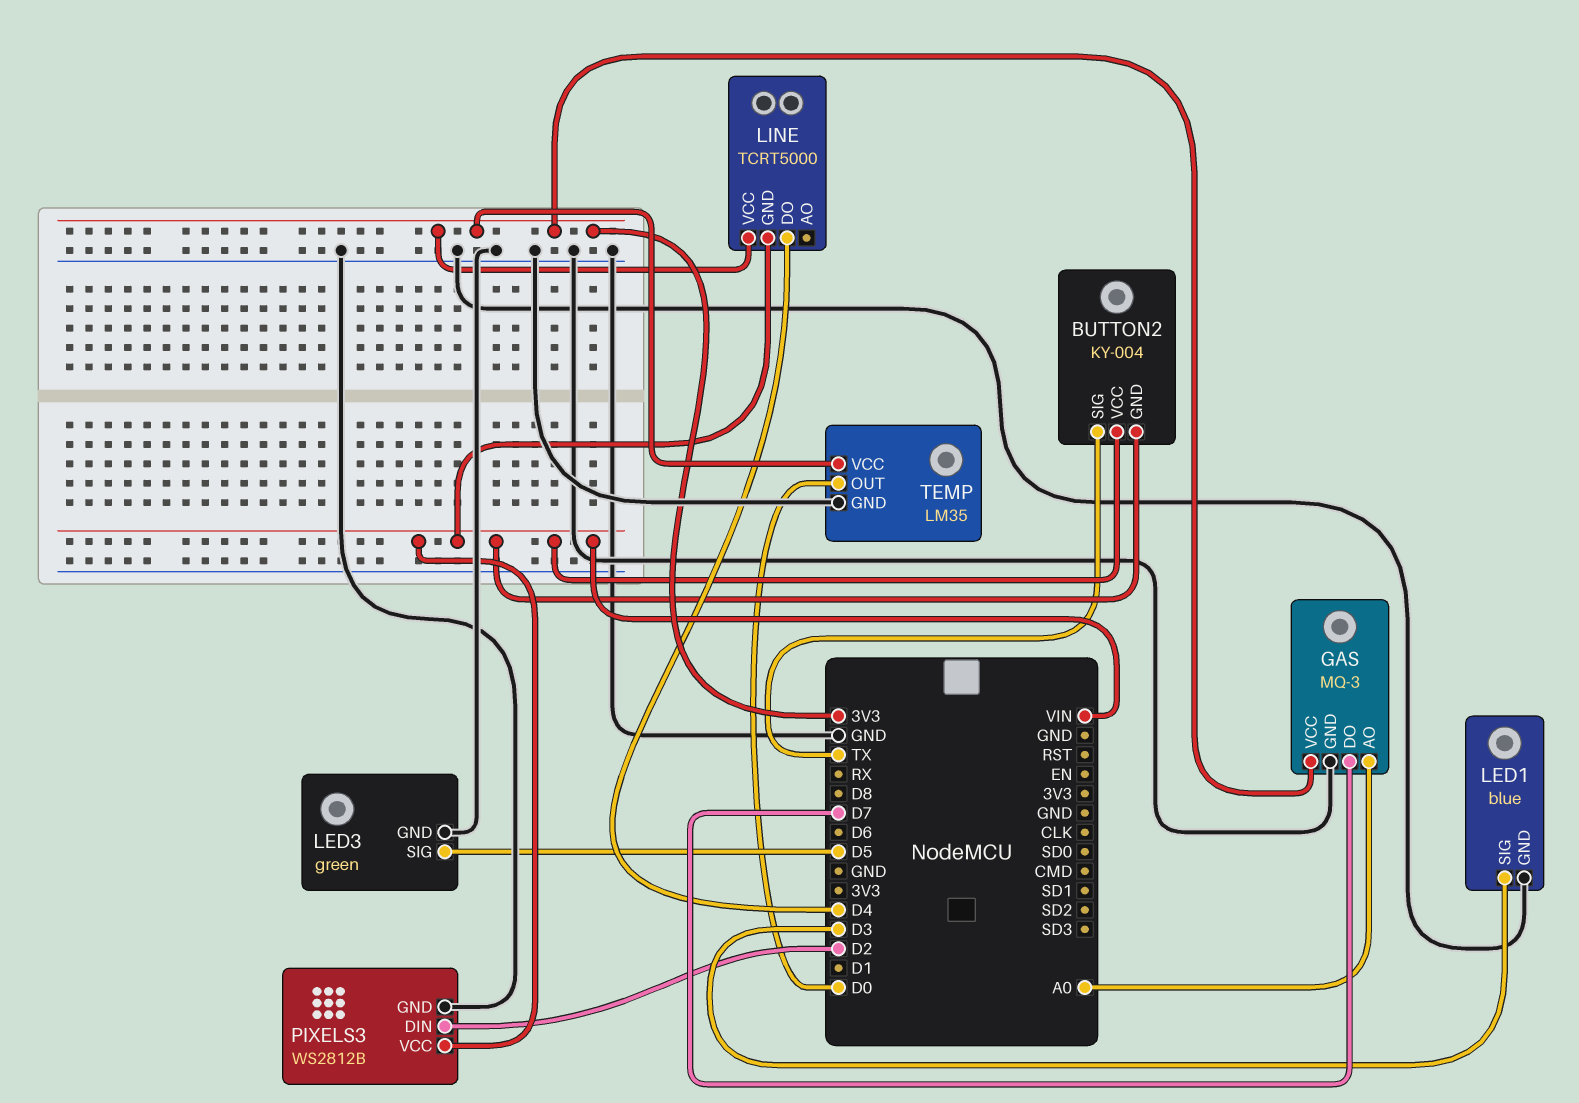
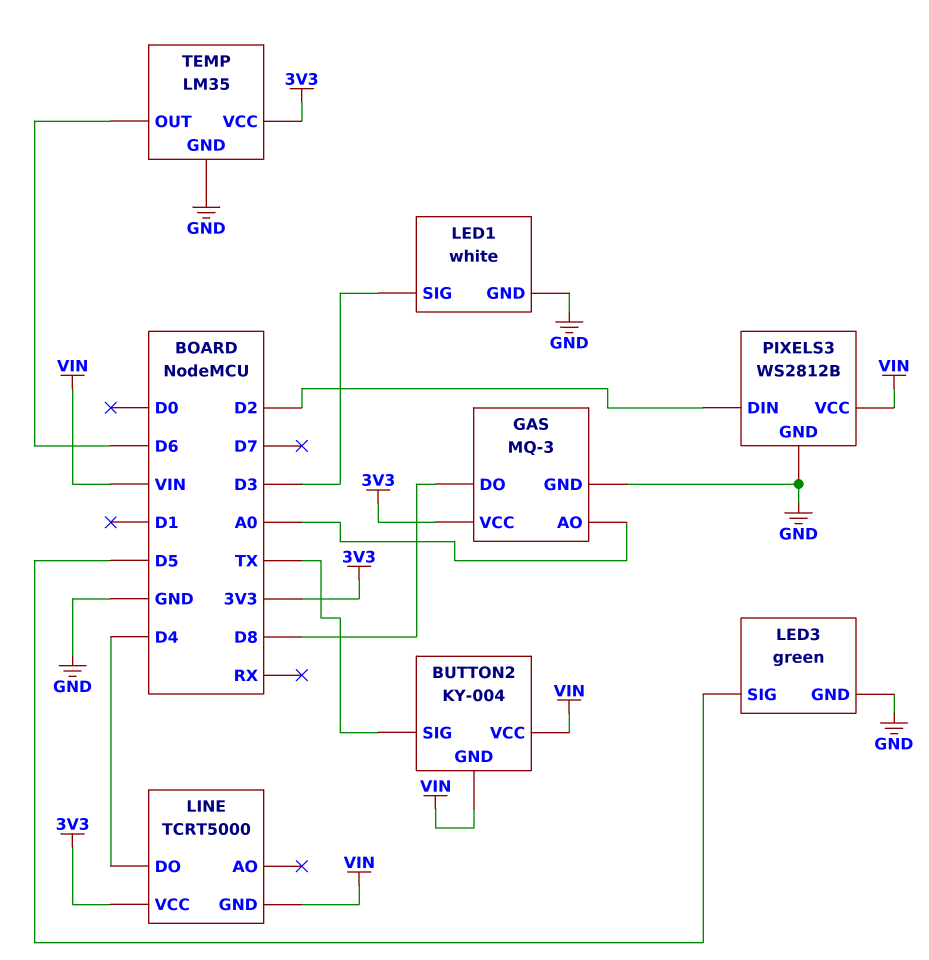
GAS pin DO: D7 -> D8
LED1: blue -> white
TEMP pin OUT: D0 -> D6

